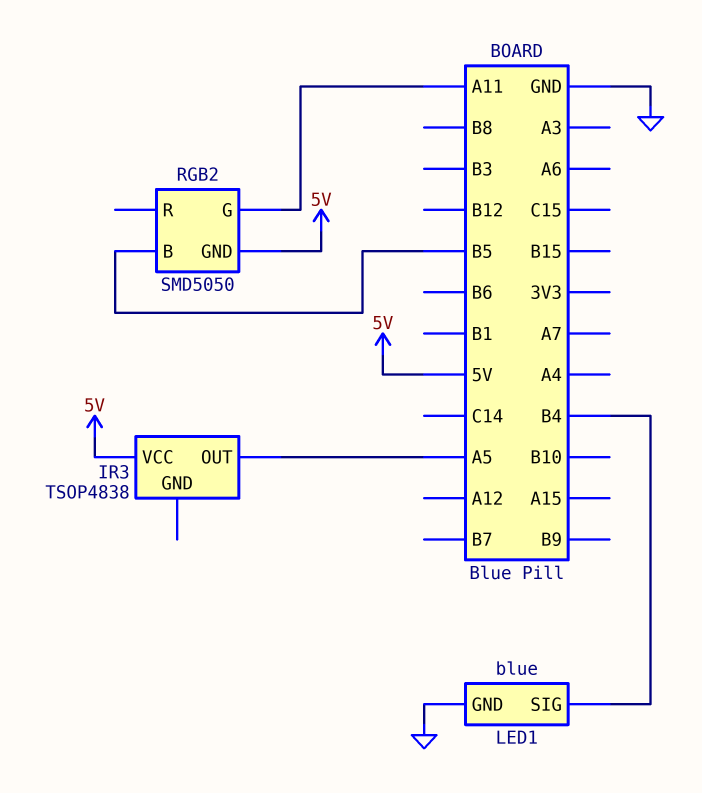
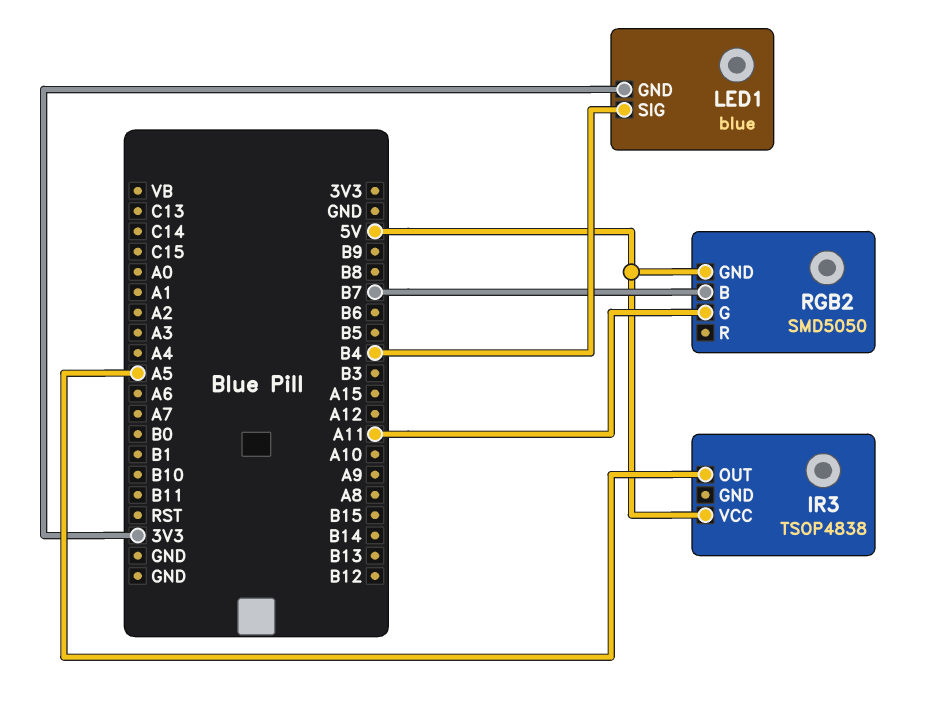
LED1 pin GND: GND -> 3V3
RGB2 pin B: B5 -> B7

